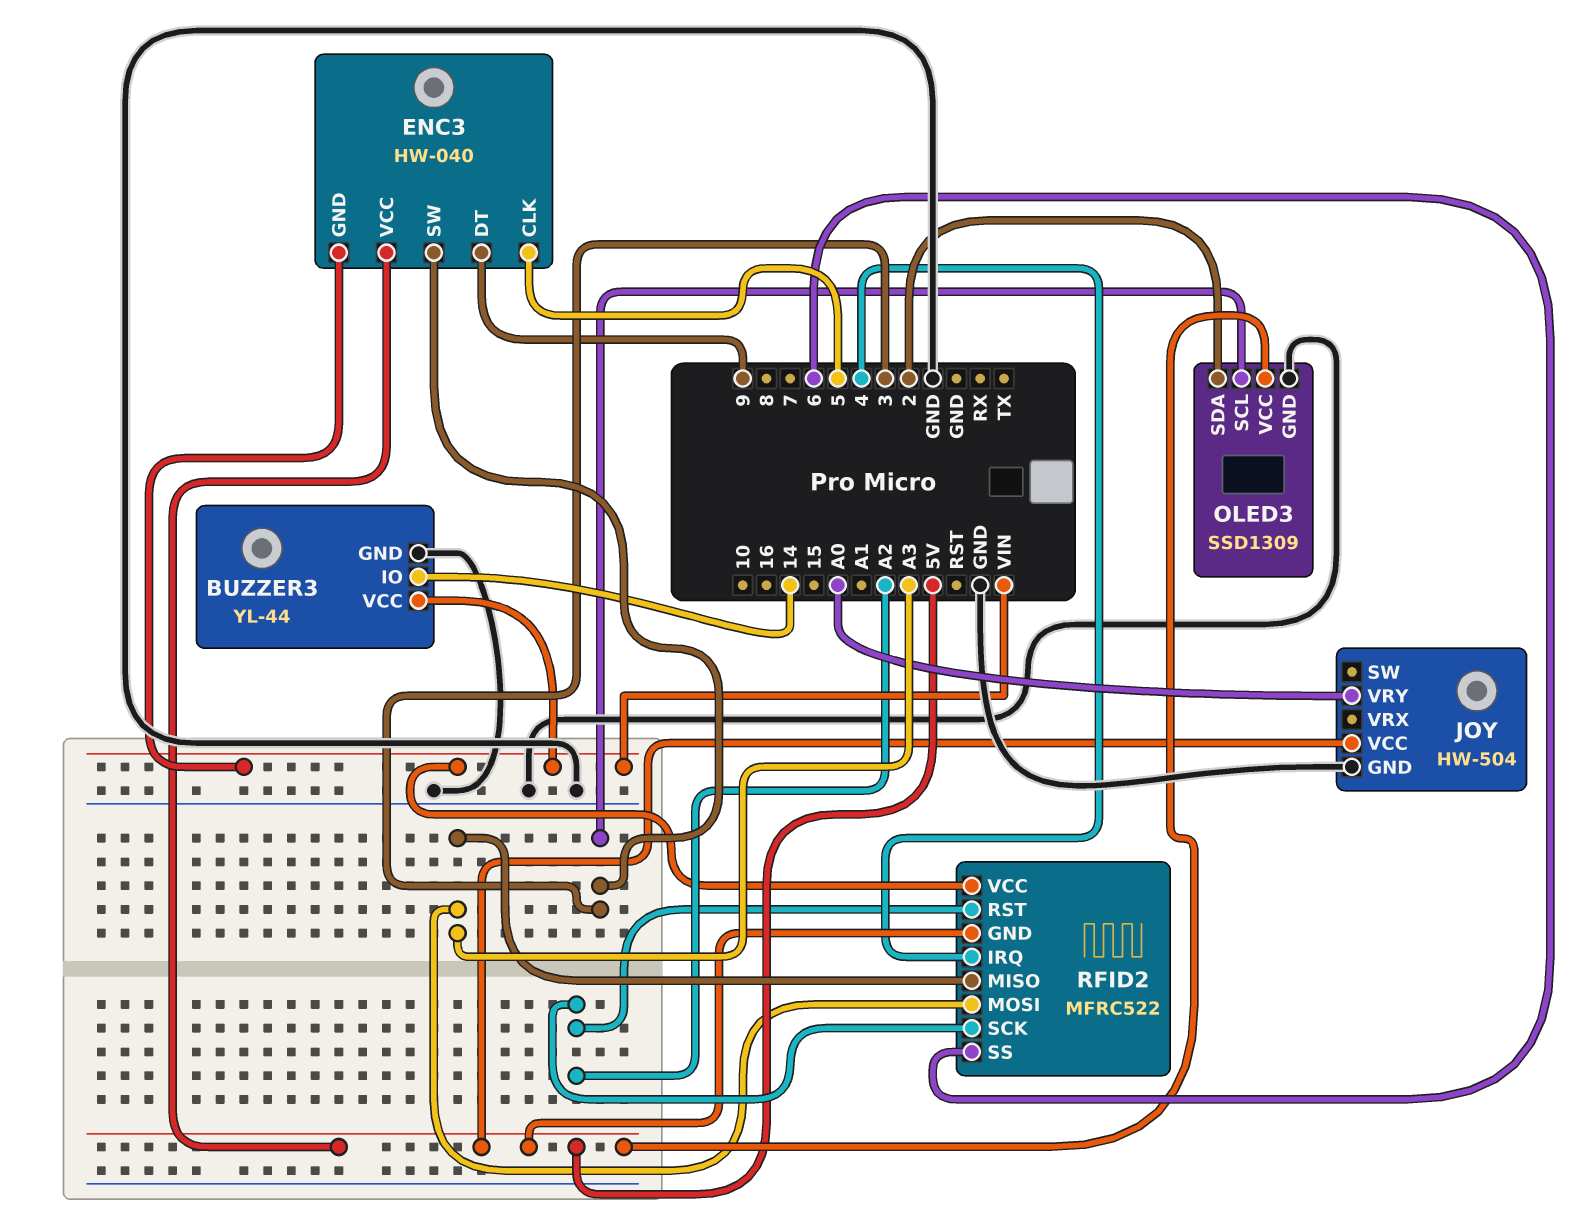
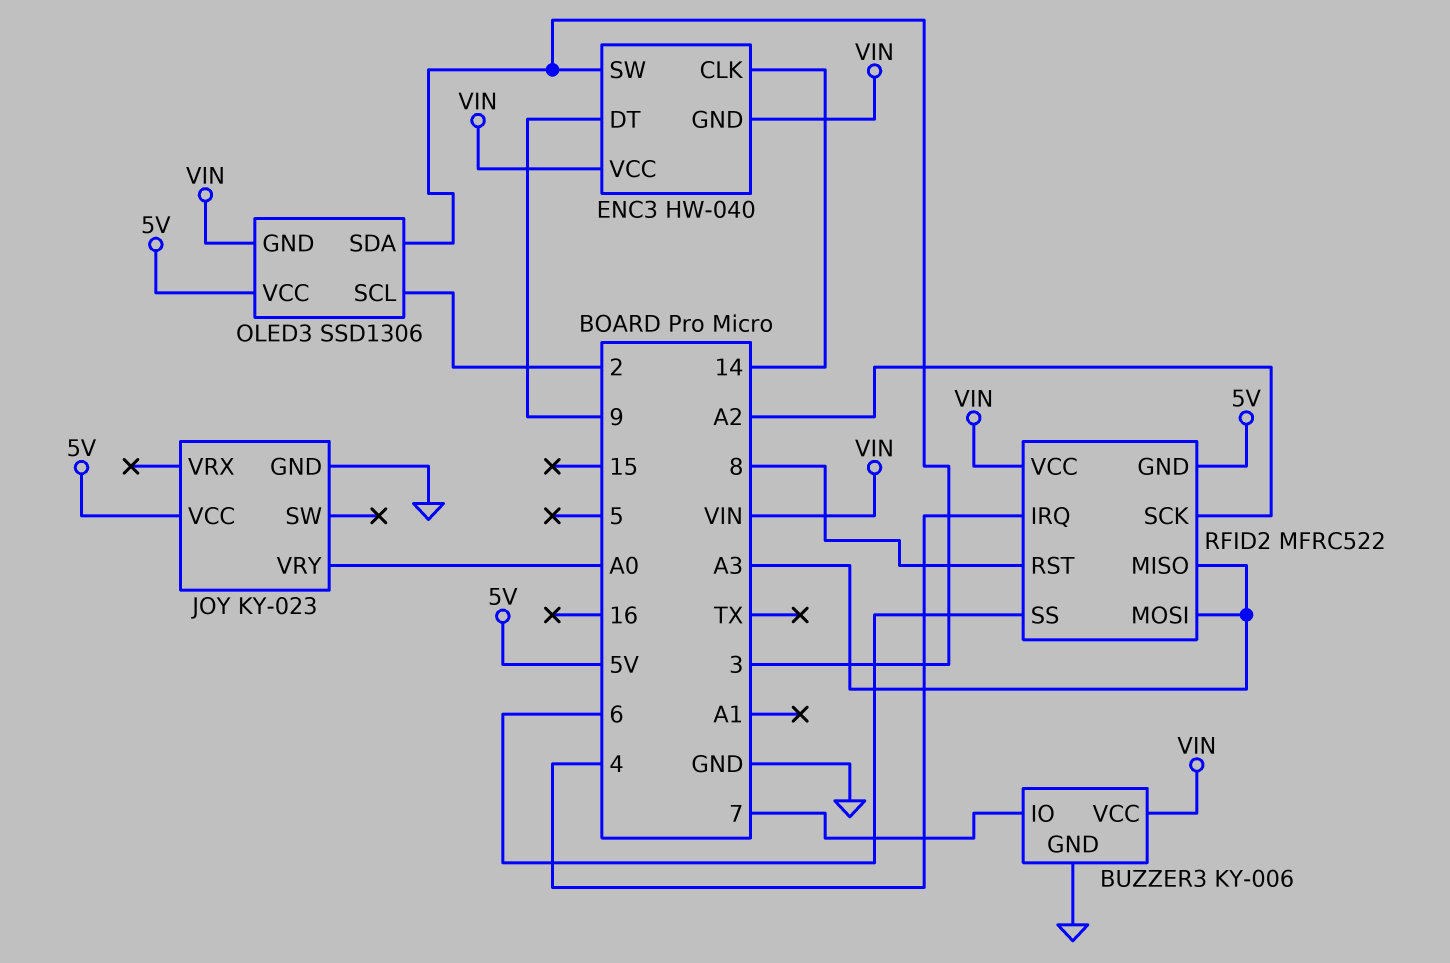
BUZZER3: YL-44 -> KY-006
BUZZER3 pin IO: 14 -> 7
ENC3 pin CLK: 5 -> 14
ENC3 pin VCC: 5V -> VIN
JOY: HW-504 -> KY-023
OLED3: SSD1309 -> SSD1306
OLED3 pin GND: GND -> VIN
OLED3 pin SCL: 3 -> 2
OLED3 pin SDA: 2 -> 3
RFID2 pin RST: A2 -> 8

